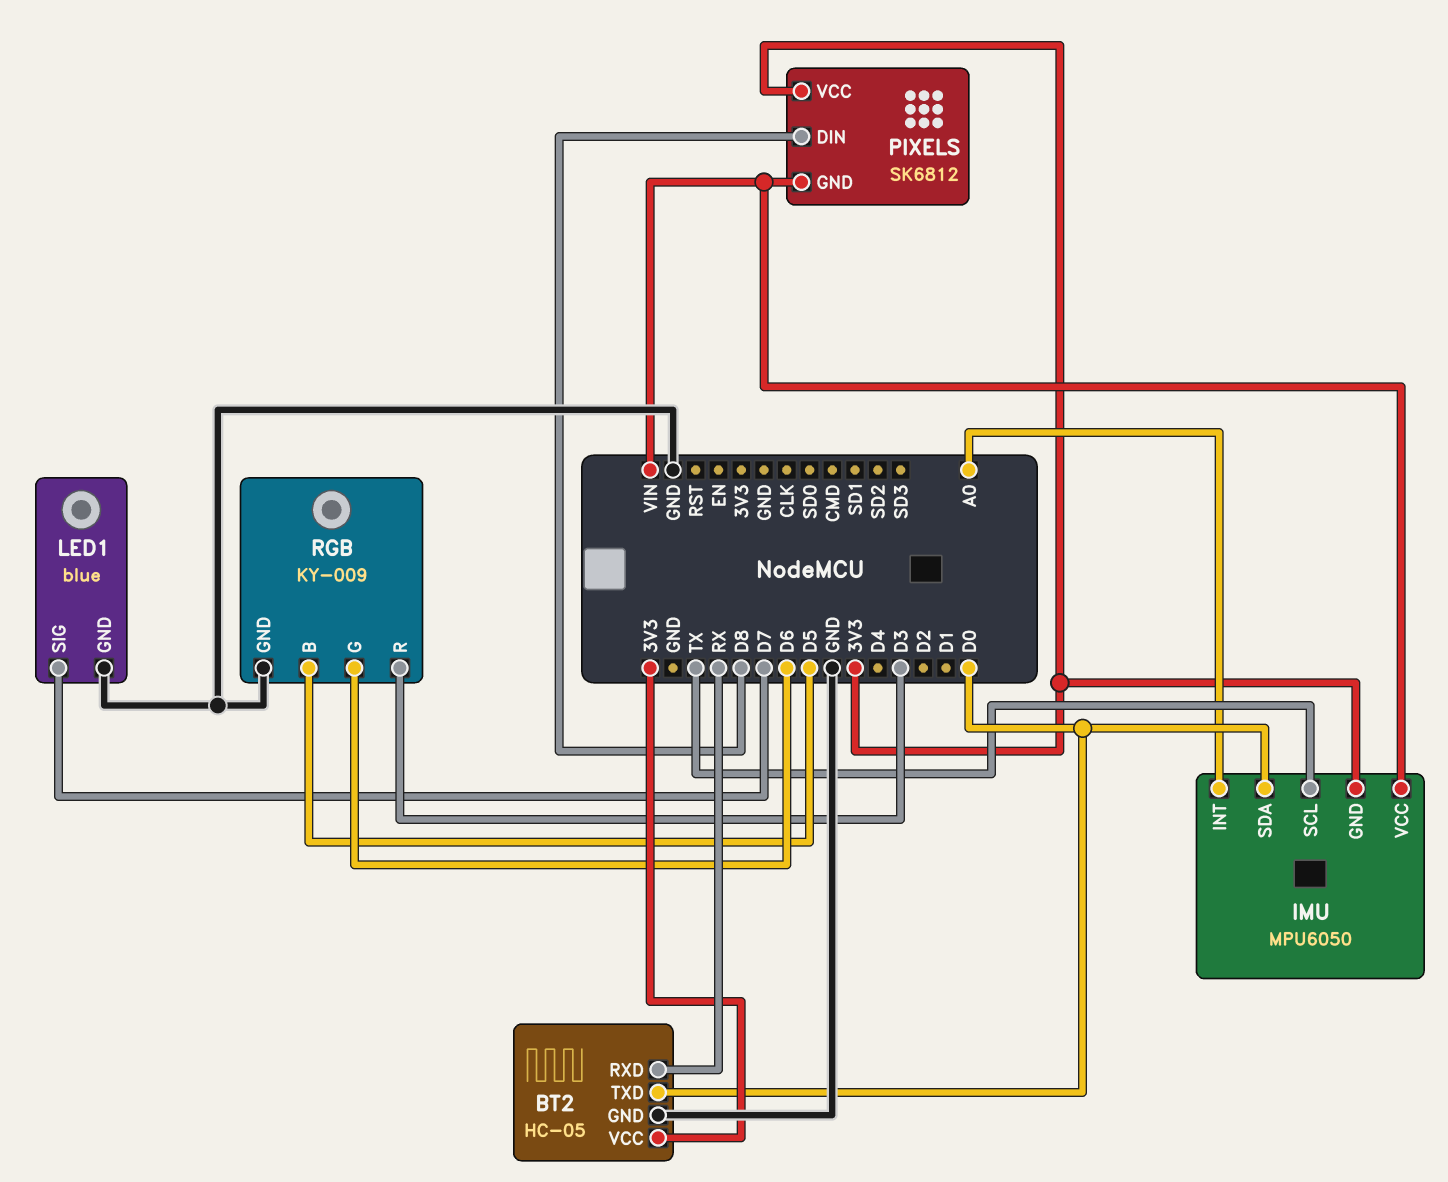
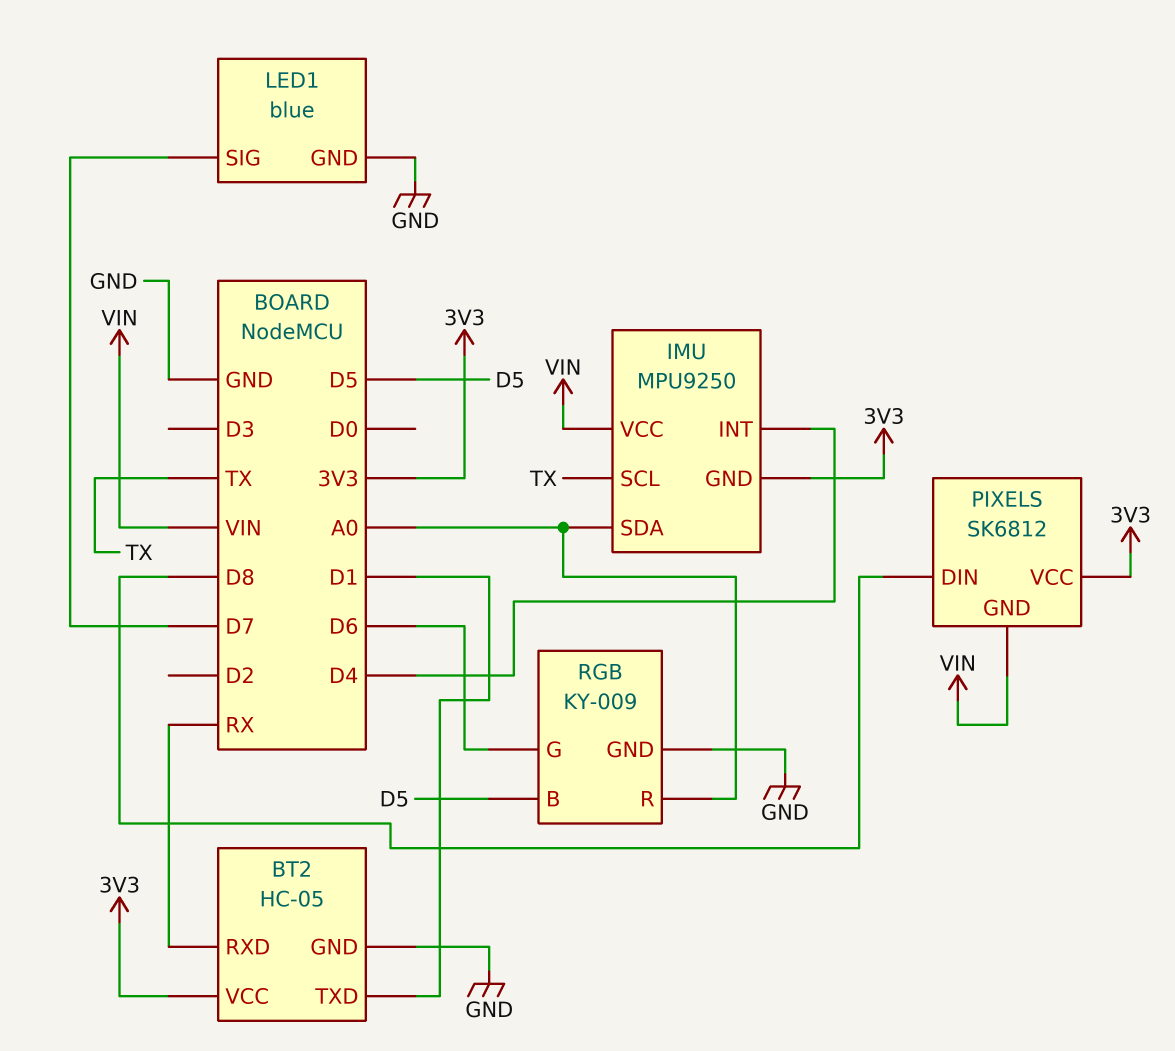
BT2 pin TXD: D0 -> D1
IMU: MPU6050 -> MPU9250
IMU pin INT: A0 -> D4
IMU pin SDA: D0 -> A0
RGB pin R: D3 -> A0

